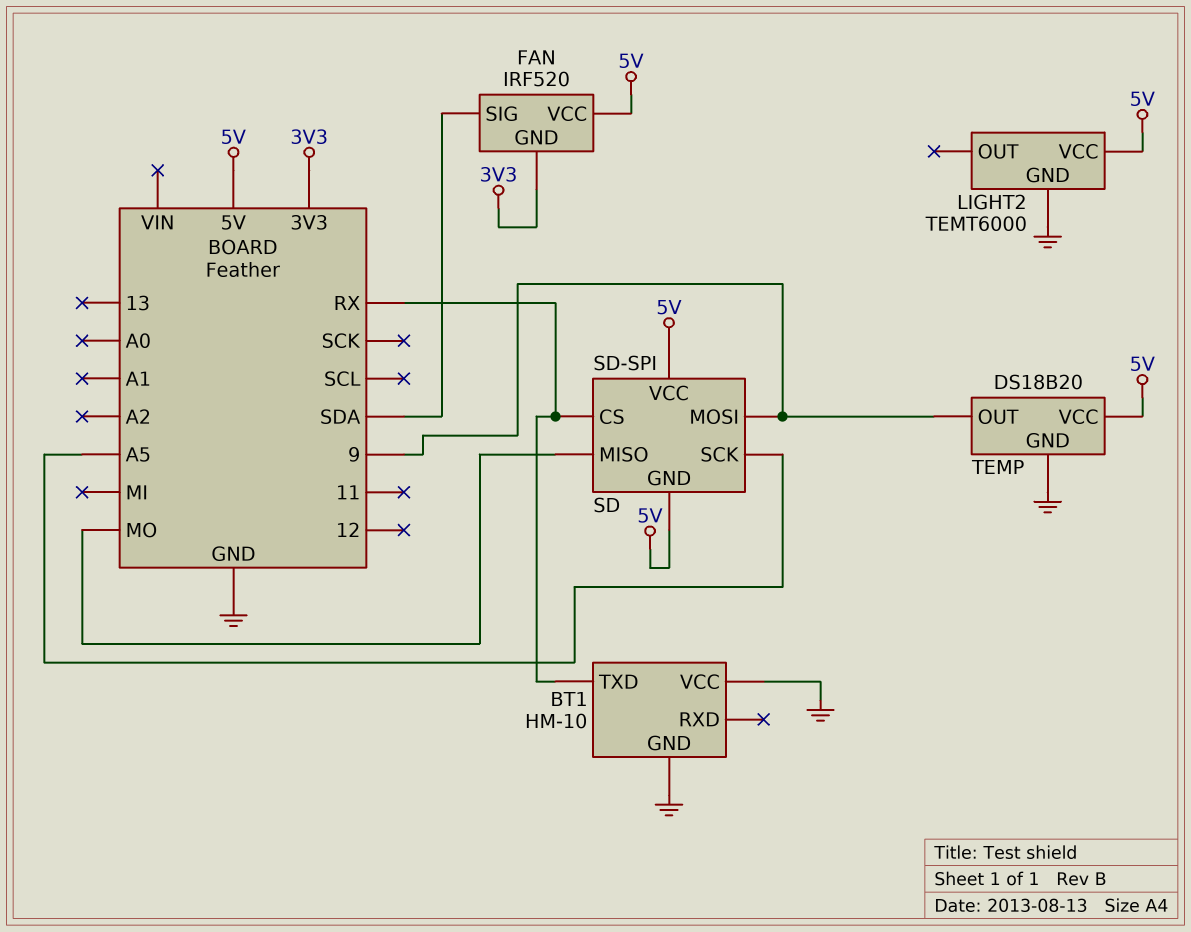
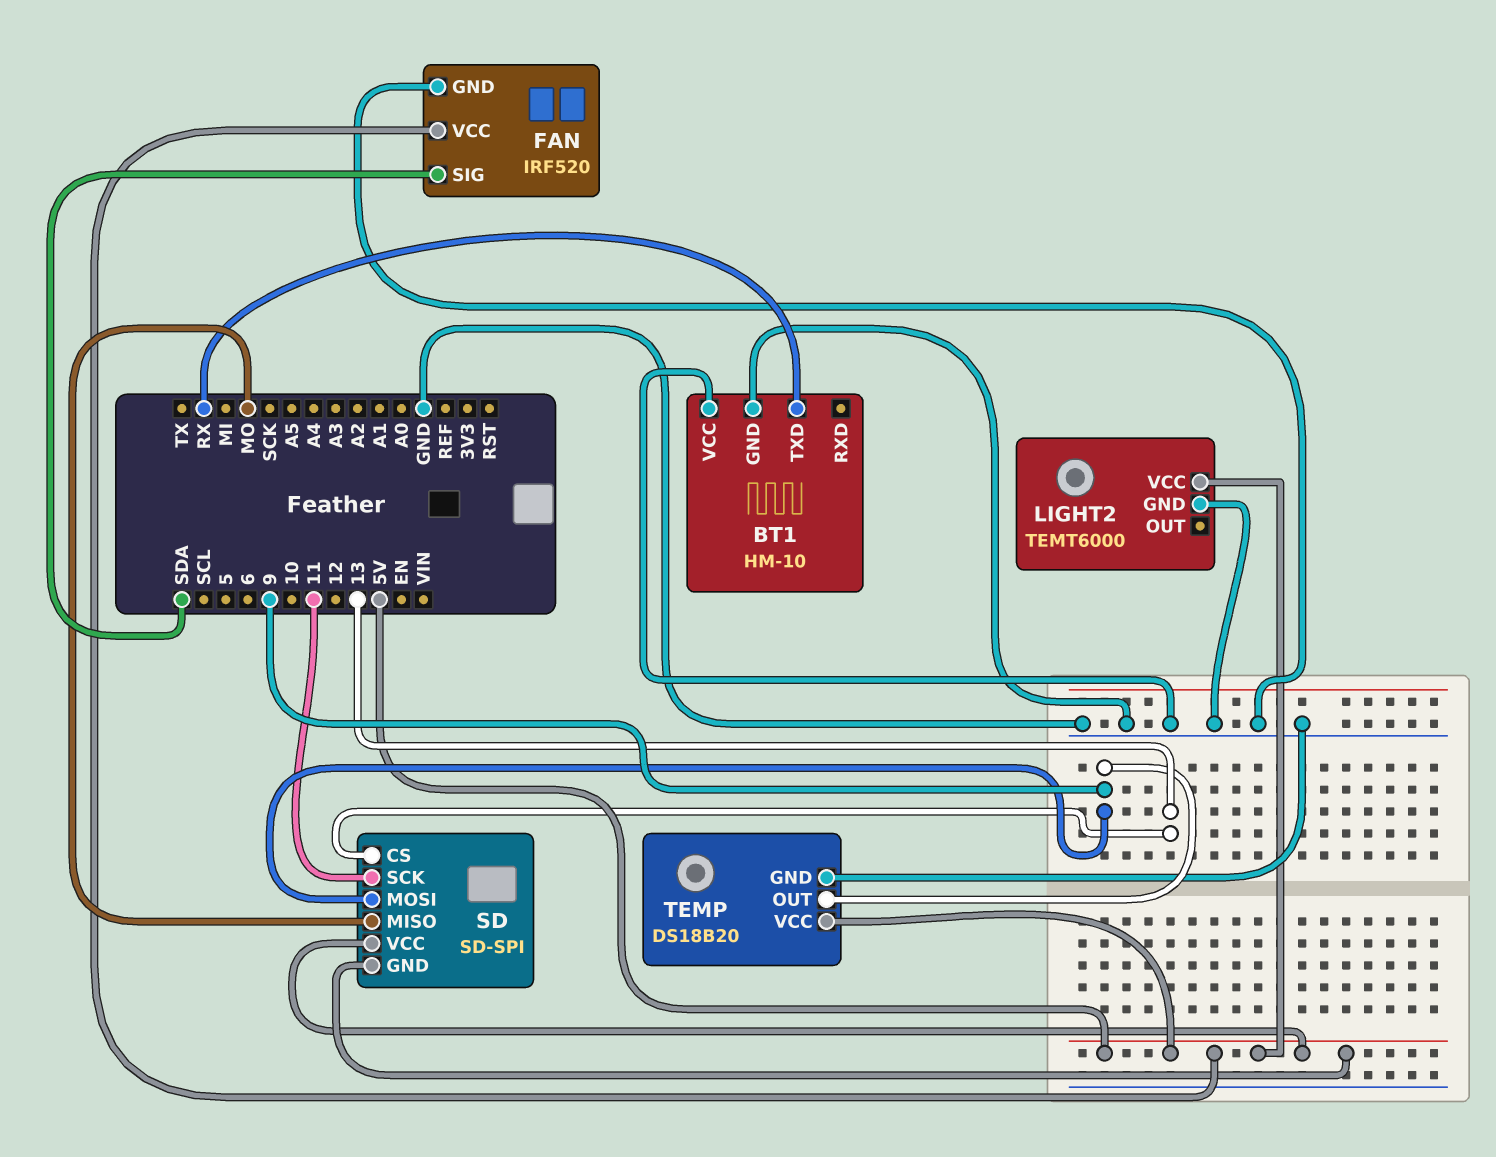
FAN pin GND: 3V3 -> GND
SD pin CS: RX -> 13
SD pin SCK: A5 -> 11

